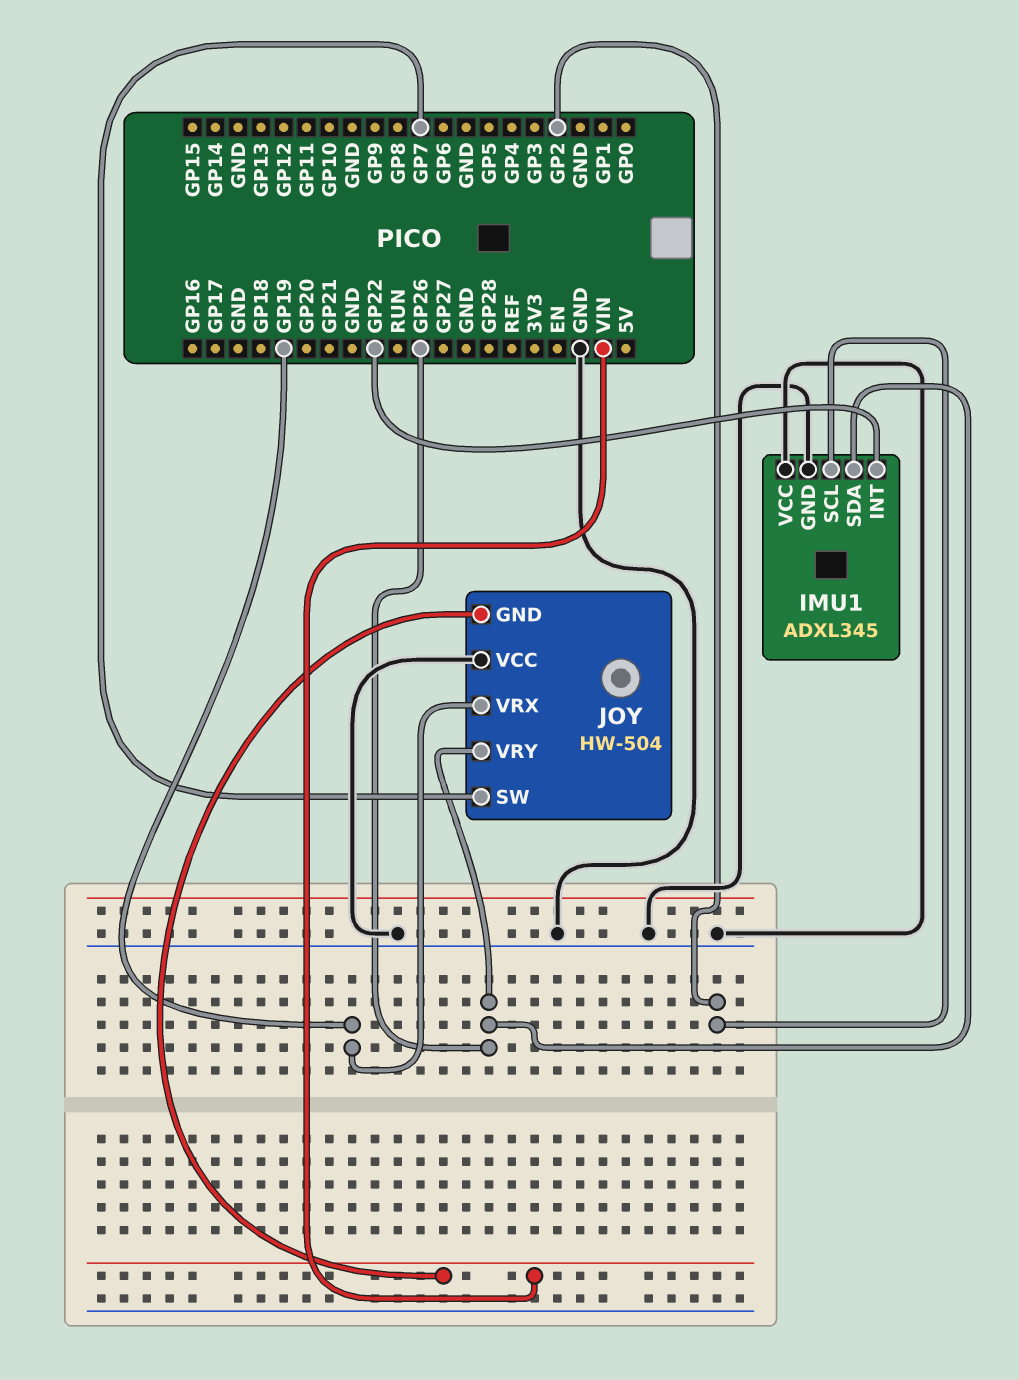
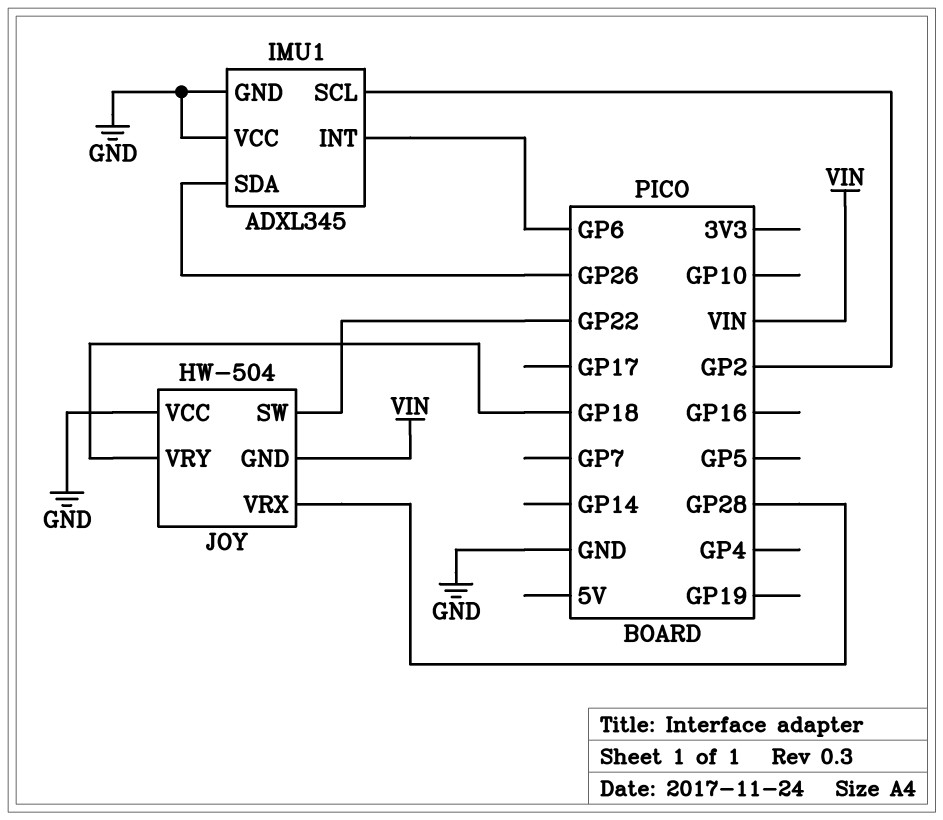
IMU1 pin INT: GP22 -> GP6
JOY pin SW: GP7 -> GP22
JOY pin VRX: GP19 -> GP28
JOY pin VRY: GP26 -> GP18

